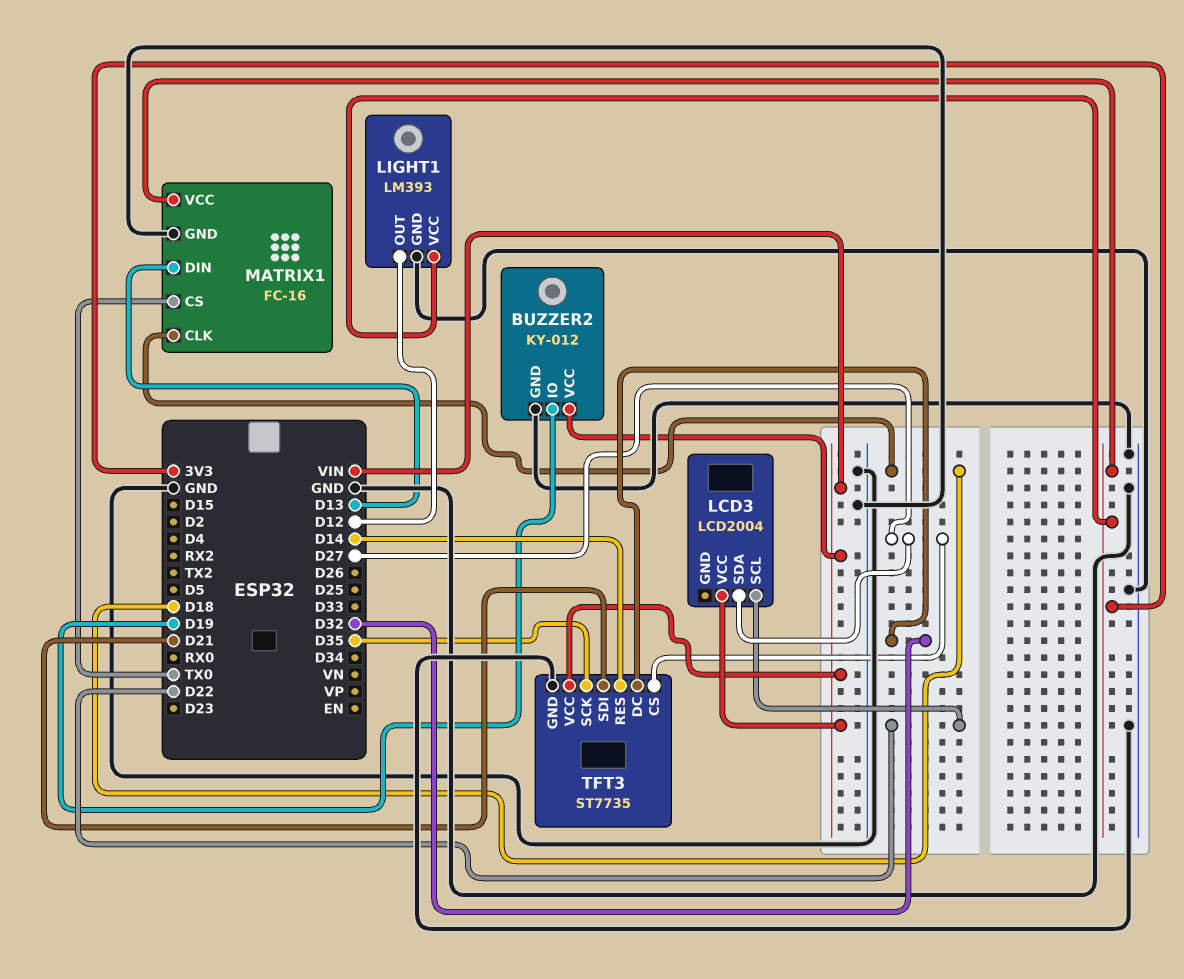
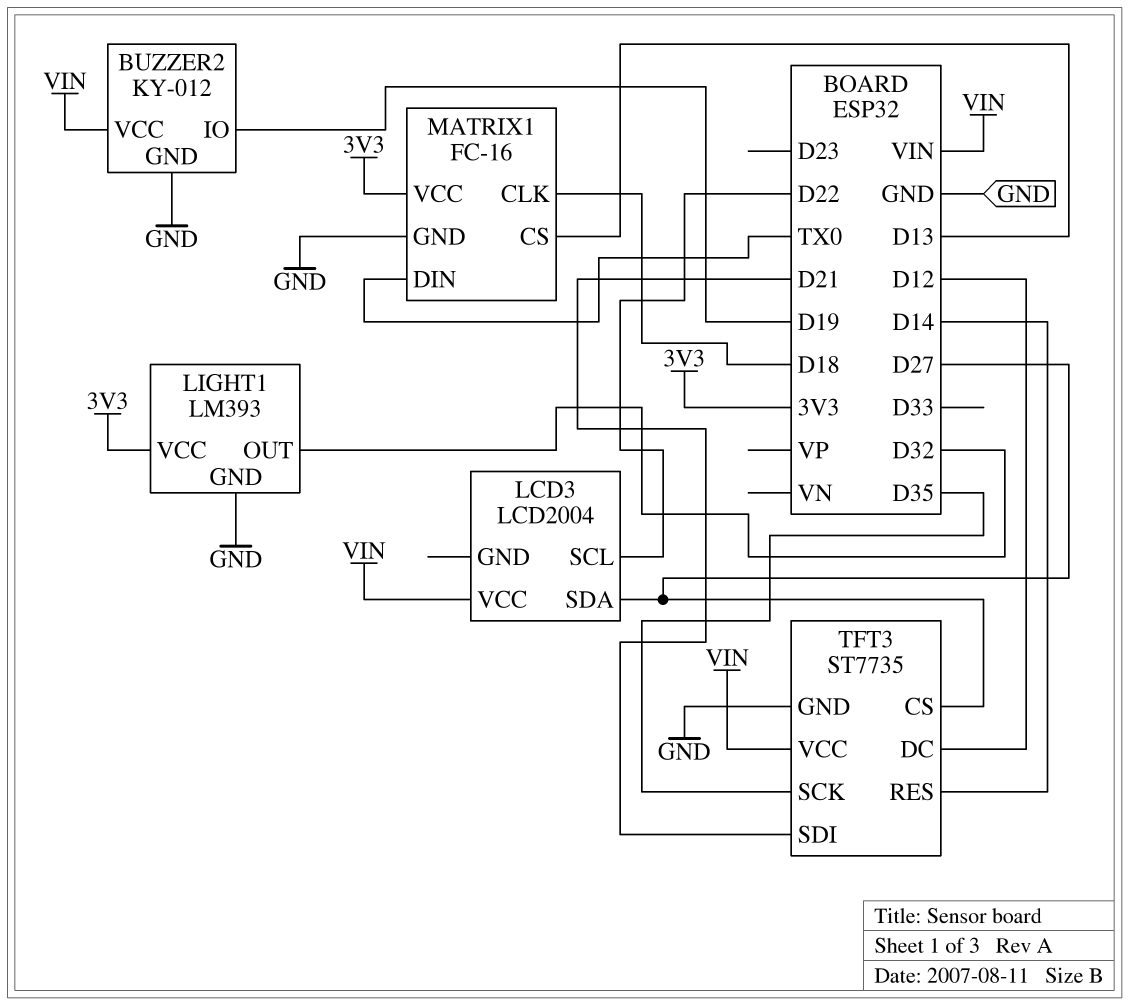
LIGHT1 pin OUT: D12 -> D32
MATRIX1 pin CS: TX0 -> D13
MATRIX1 pin DIN: D13 -> TX0
TFT3 pin DC: D32 -> D12

